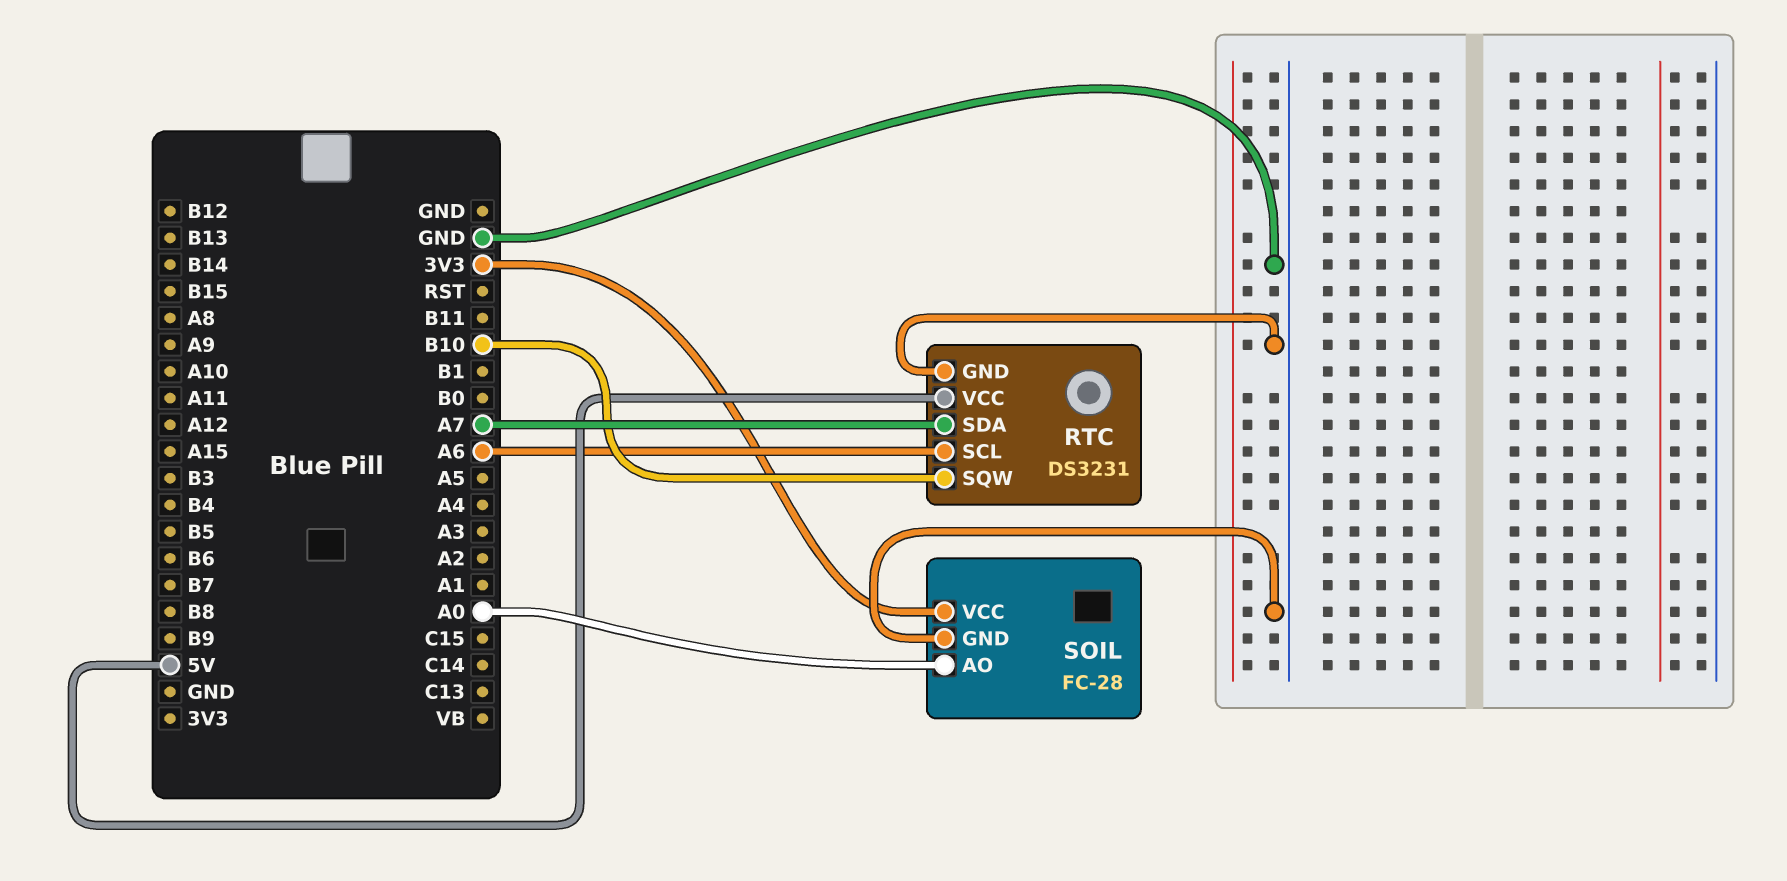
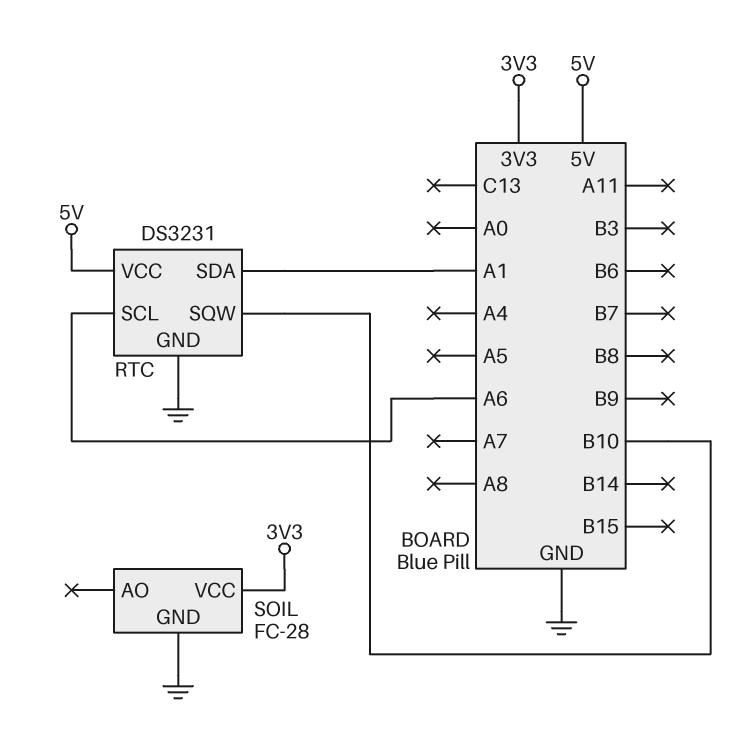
RTC pin SDA: A7 -> A1
SOIL pin AO: A0 -> none

